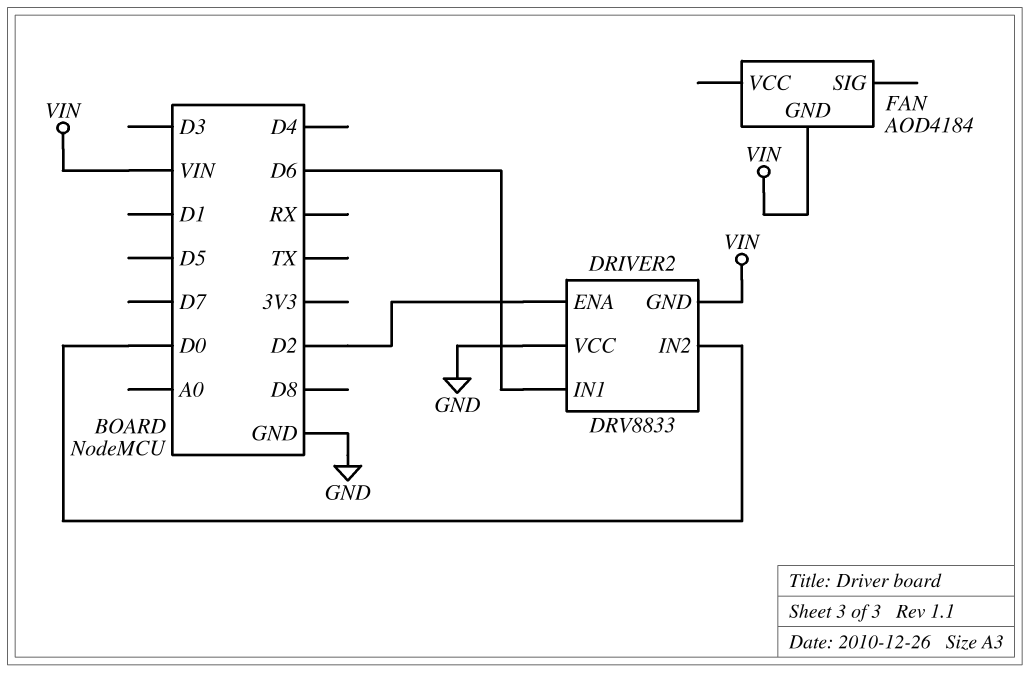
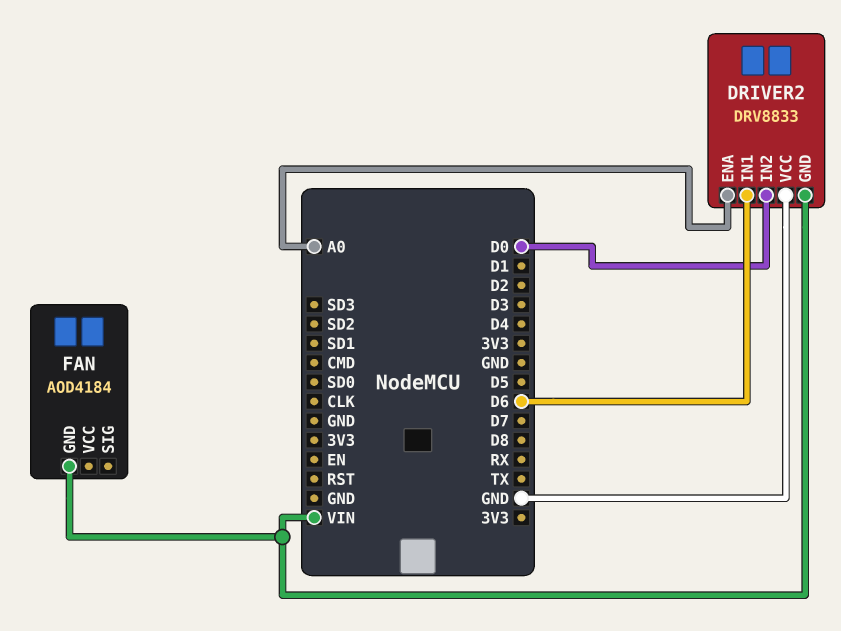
DRIVER2 pin ENA: D2 -> A0

